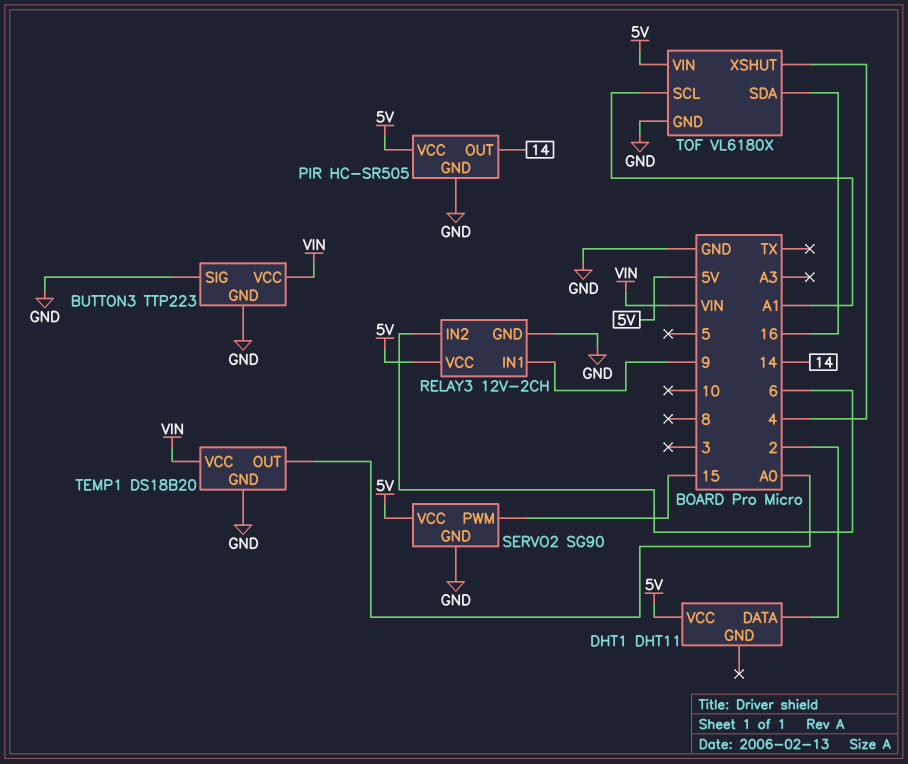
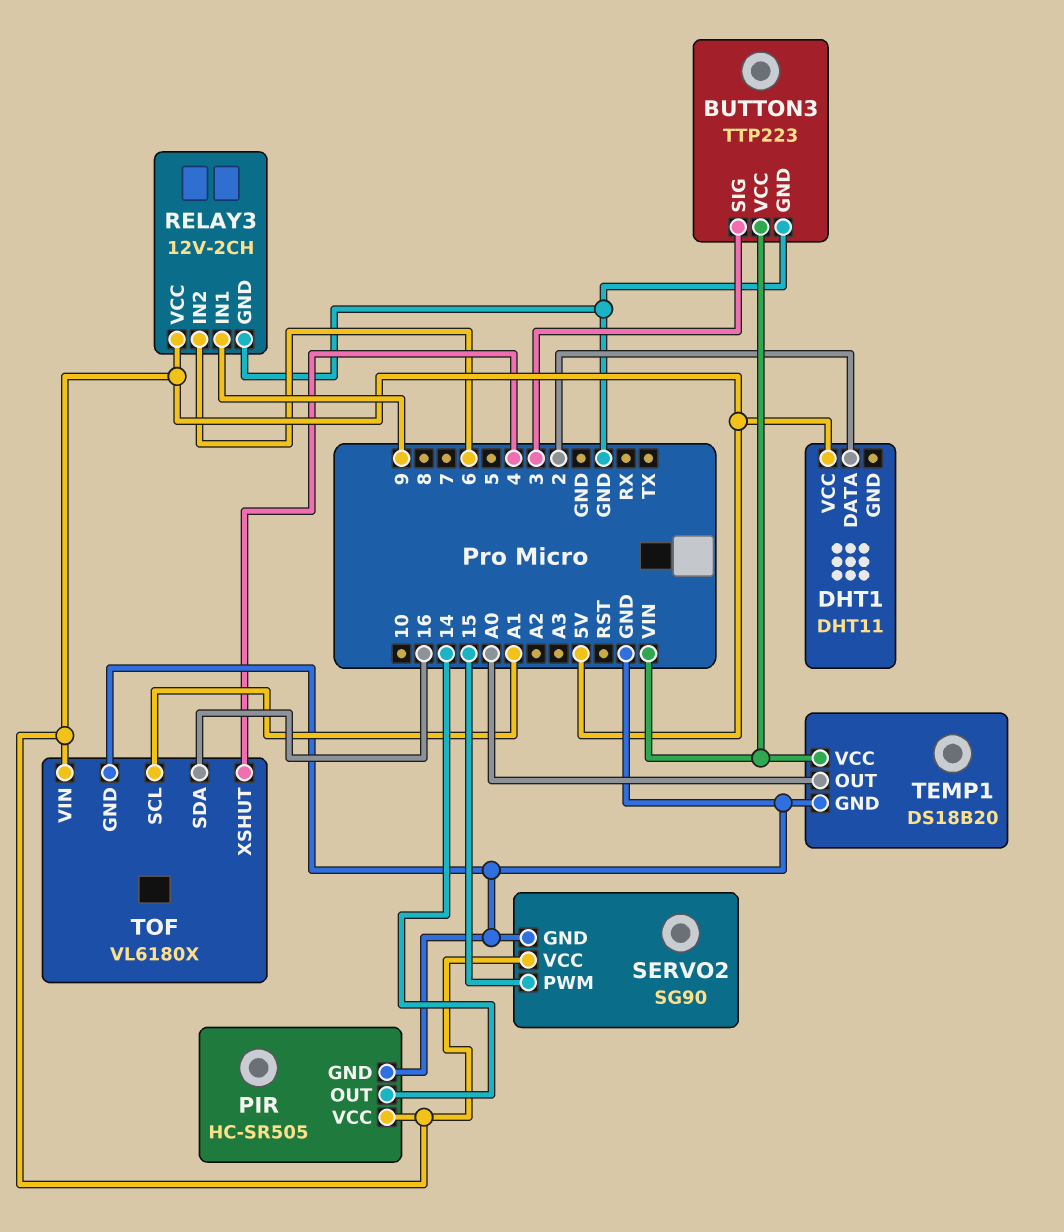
BUTTON3 pin SIG: GND -> 3

